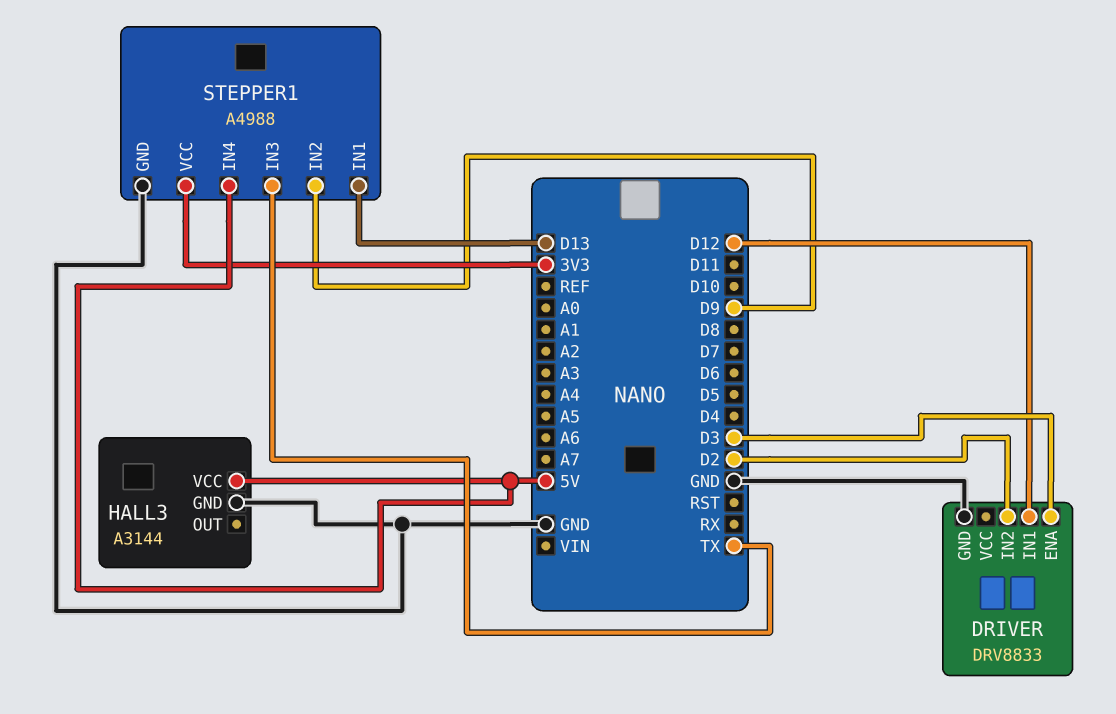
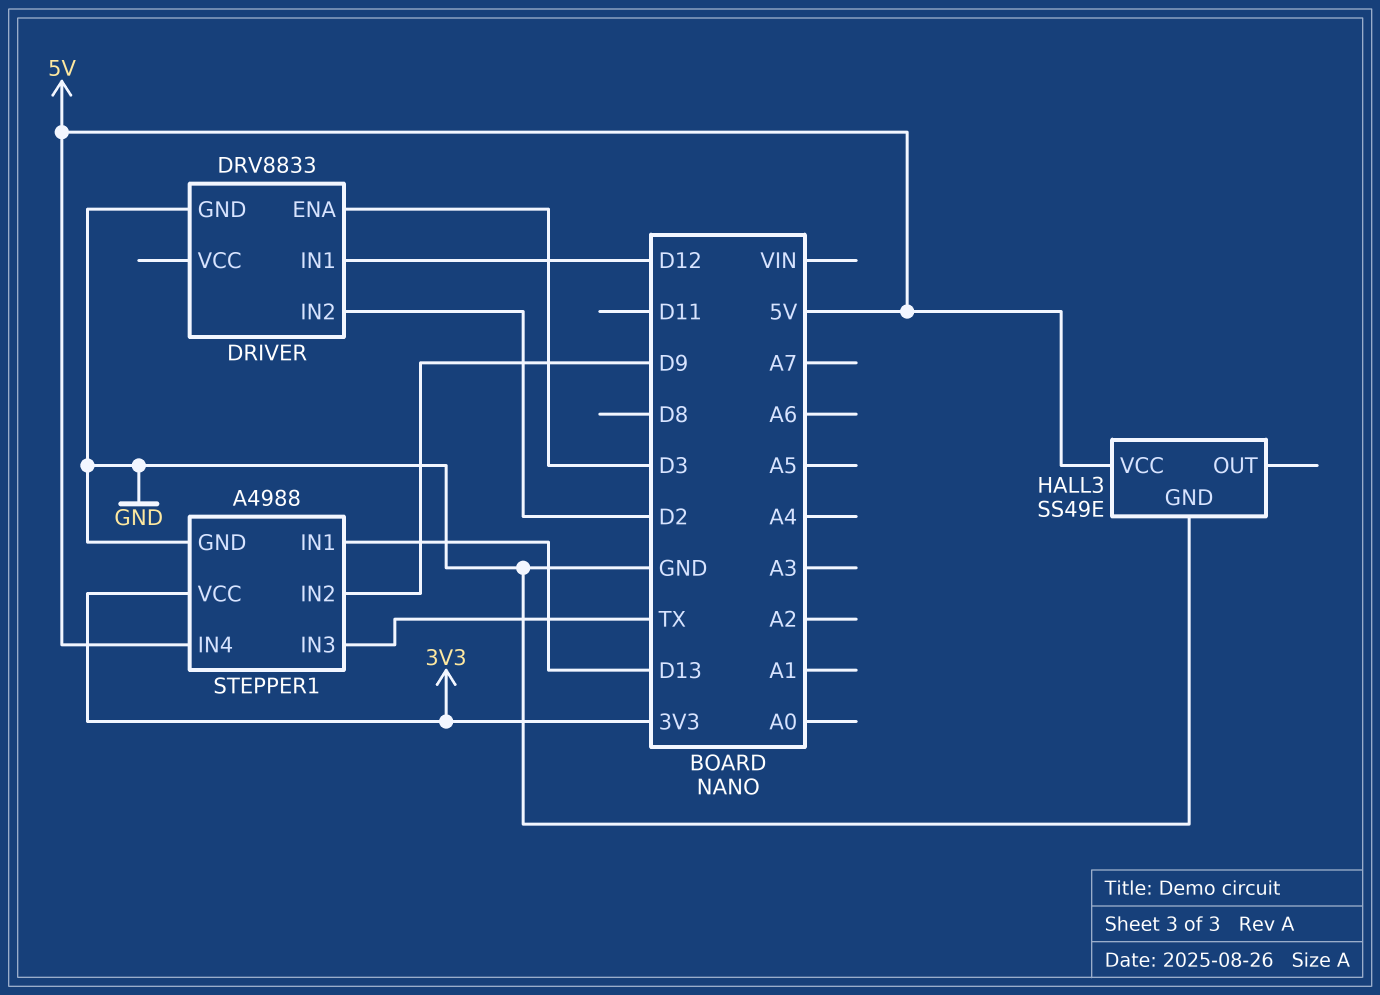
HALL3: A3144 -> SS49E

